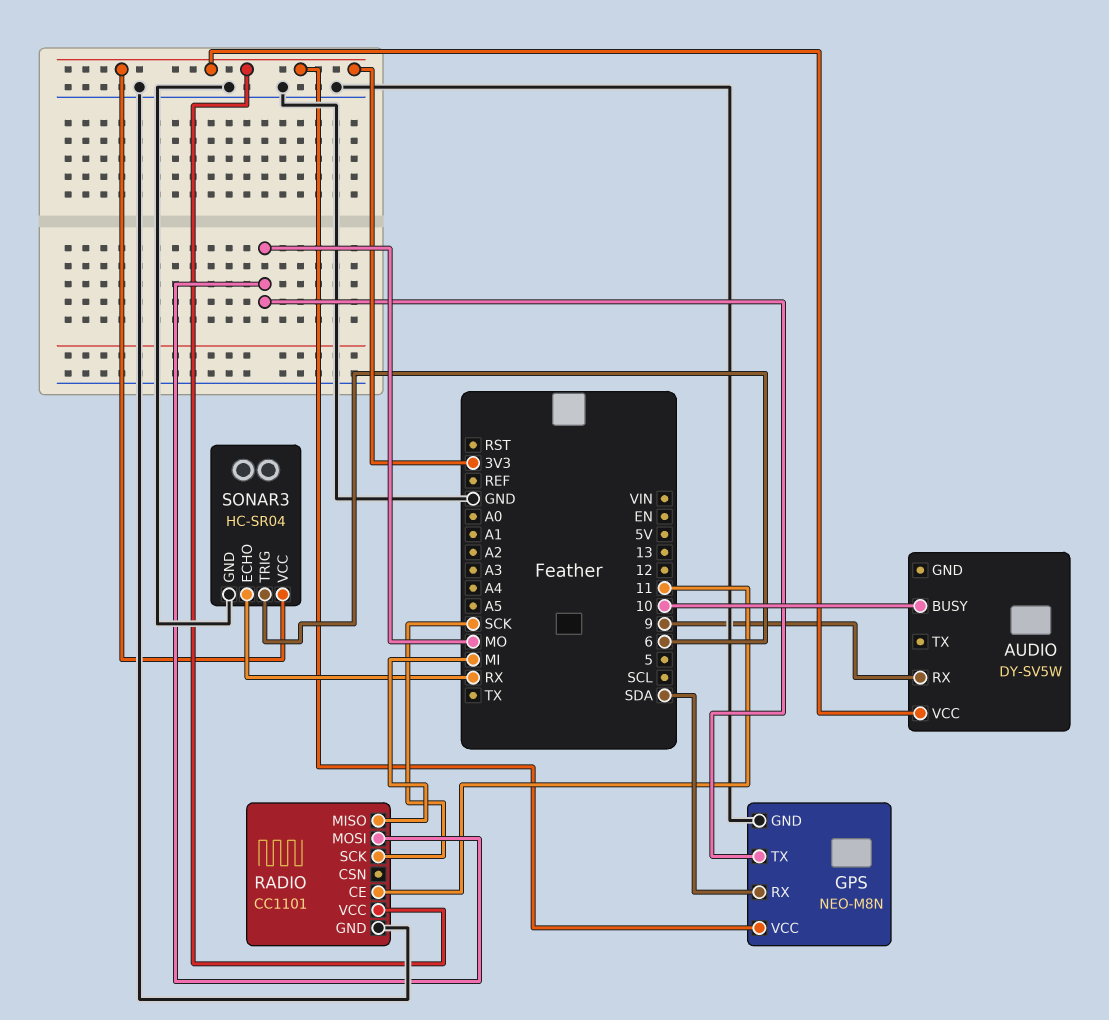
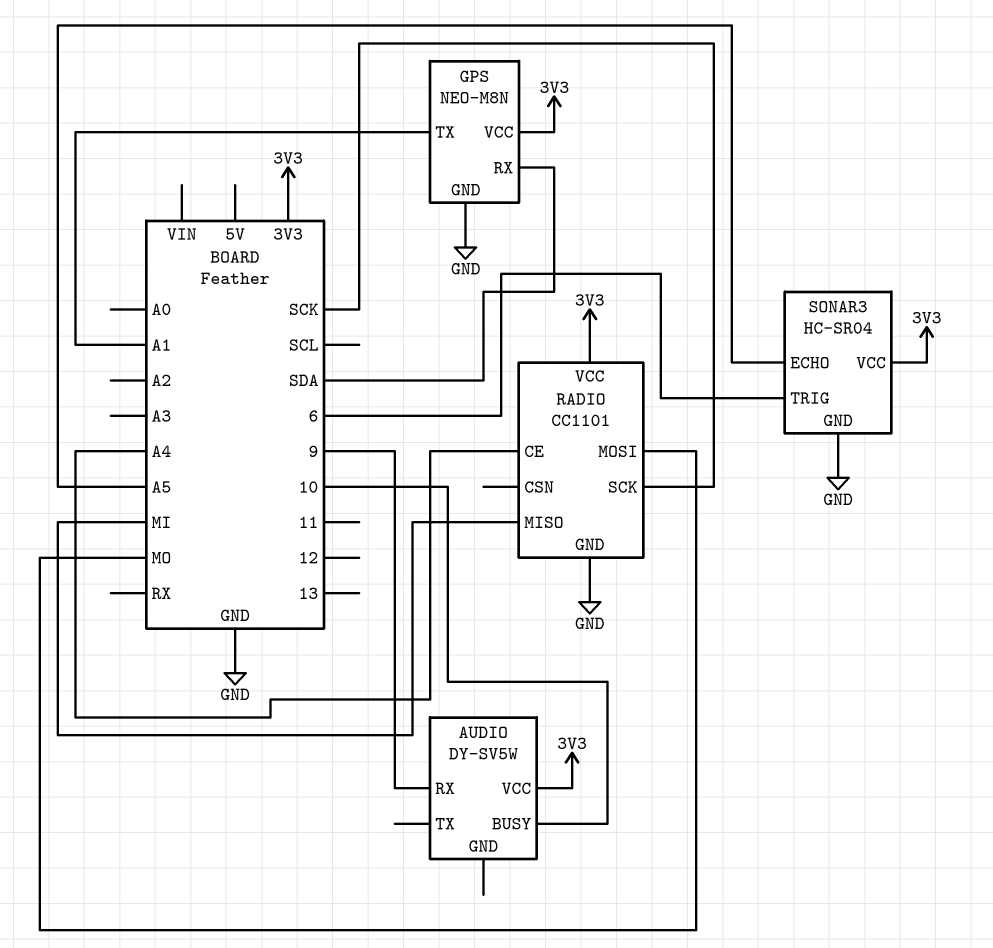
GPS pin TX: MO -> A1
RADIO pin CE: 11 -> A4
SONAR3 pin ECHO: RX -> A5

